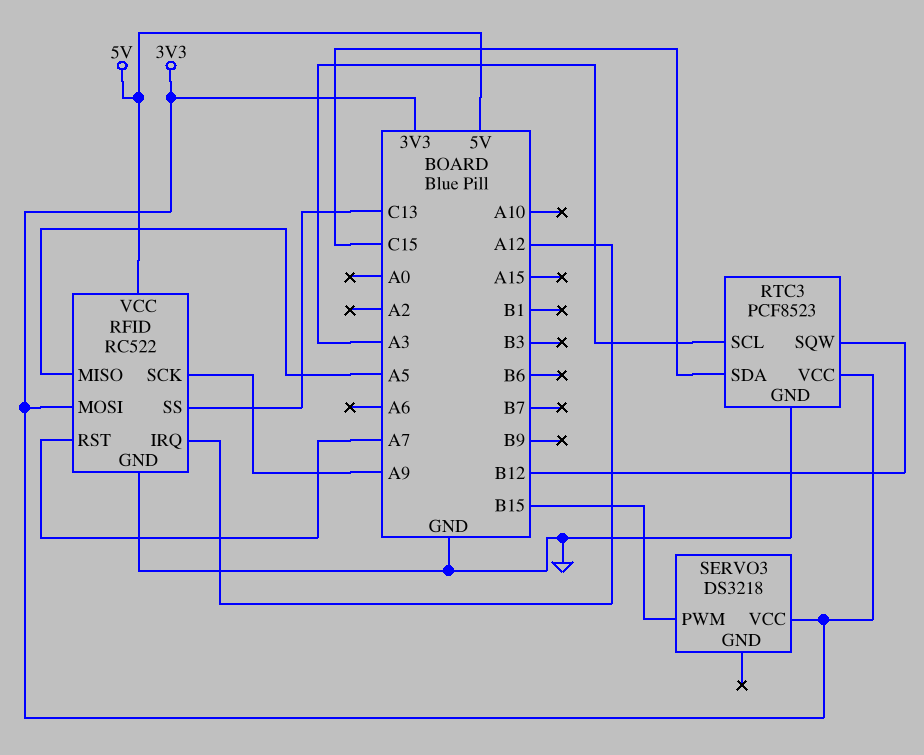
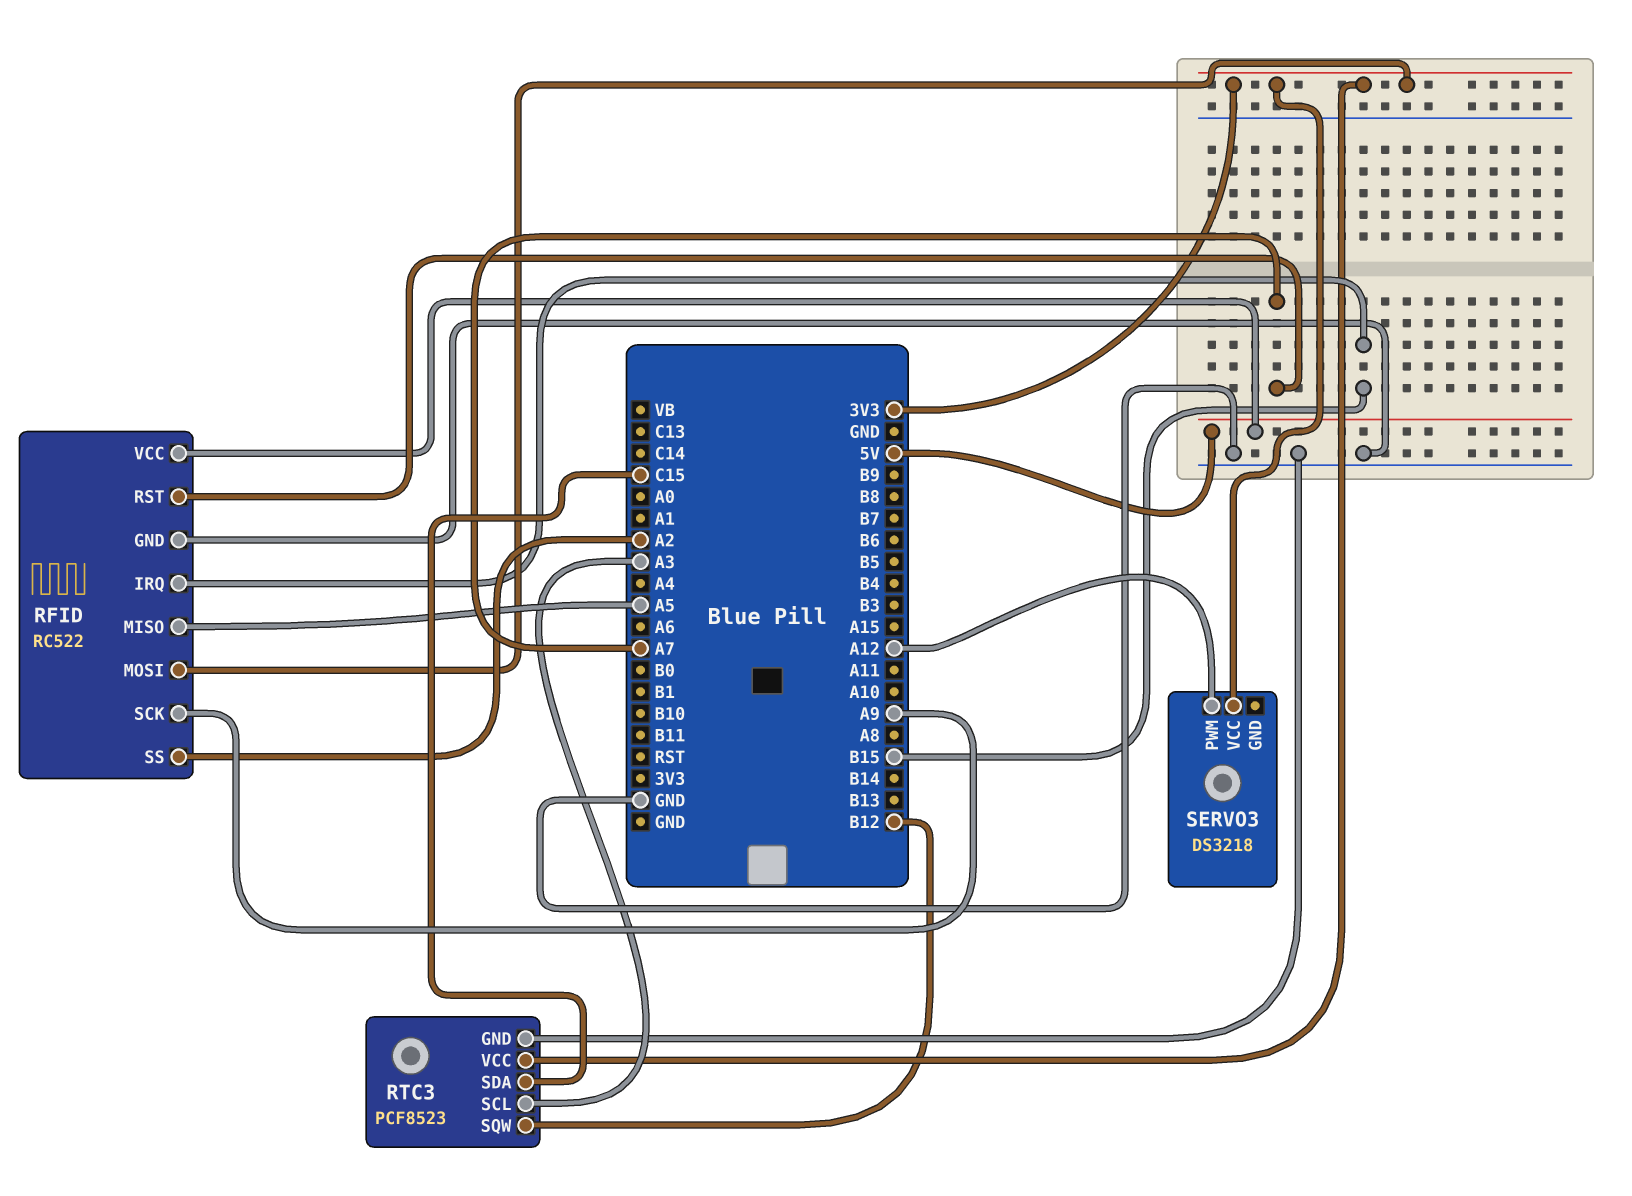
RFID pin IRQ: A12 -> B15
RFID pin SS: C13 -> A2
SERVO3 pin PWM: B15 -> A12

